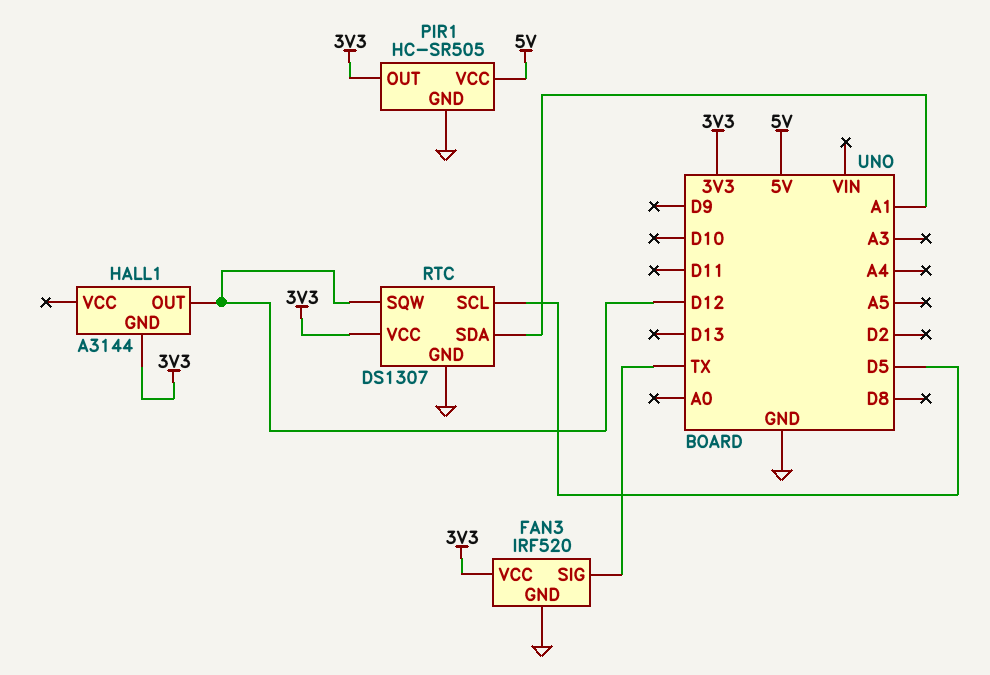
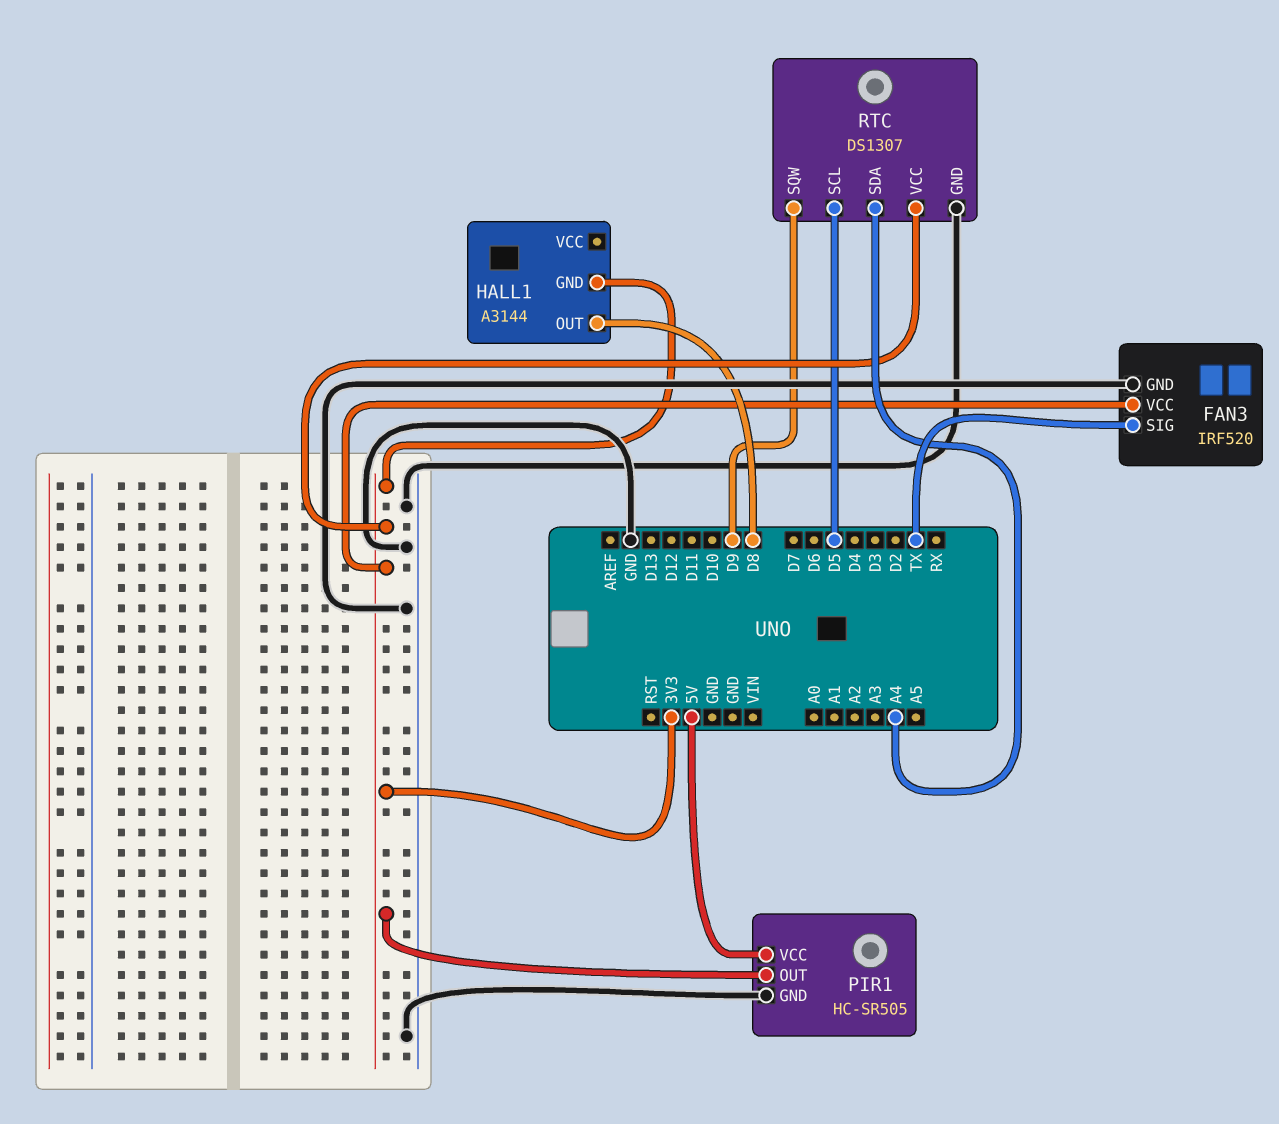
HALL1 pin OUT: D12 -> D8
RTC pin SDA: A1 -> A4
RTC pin SQW: D12 -> D9

